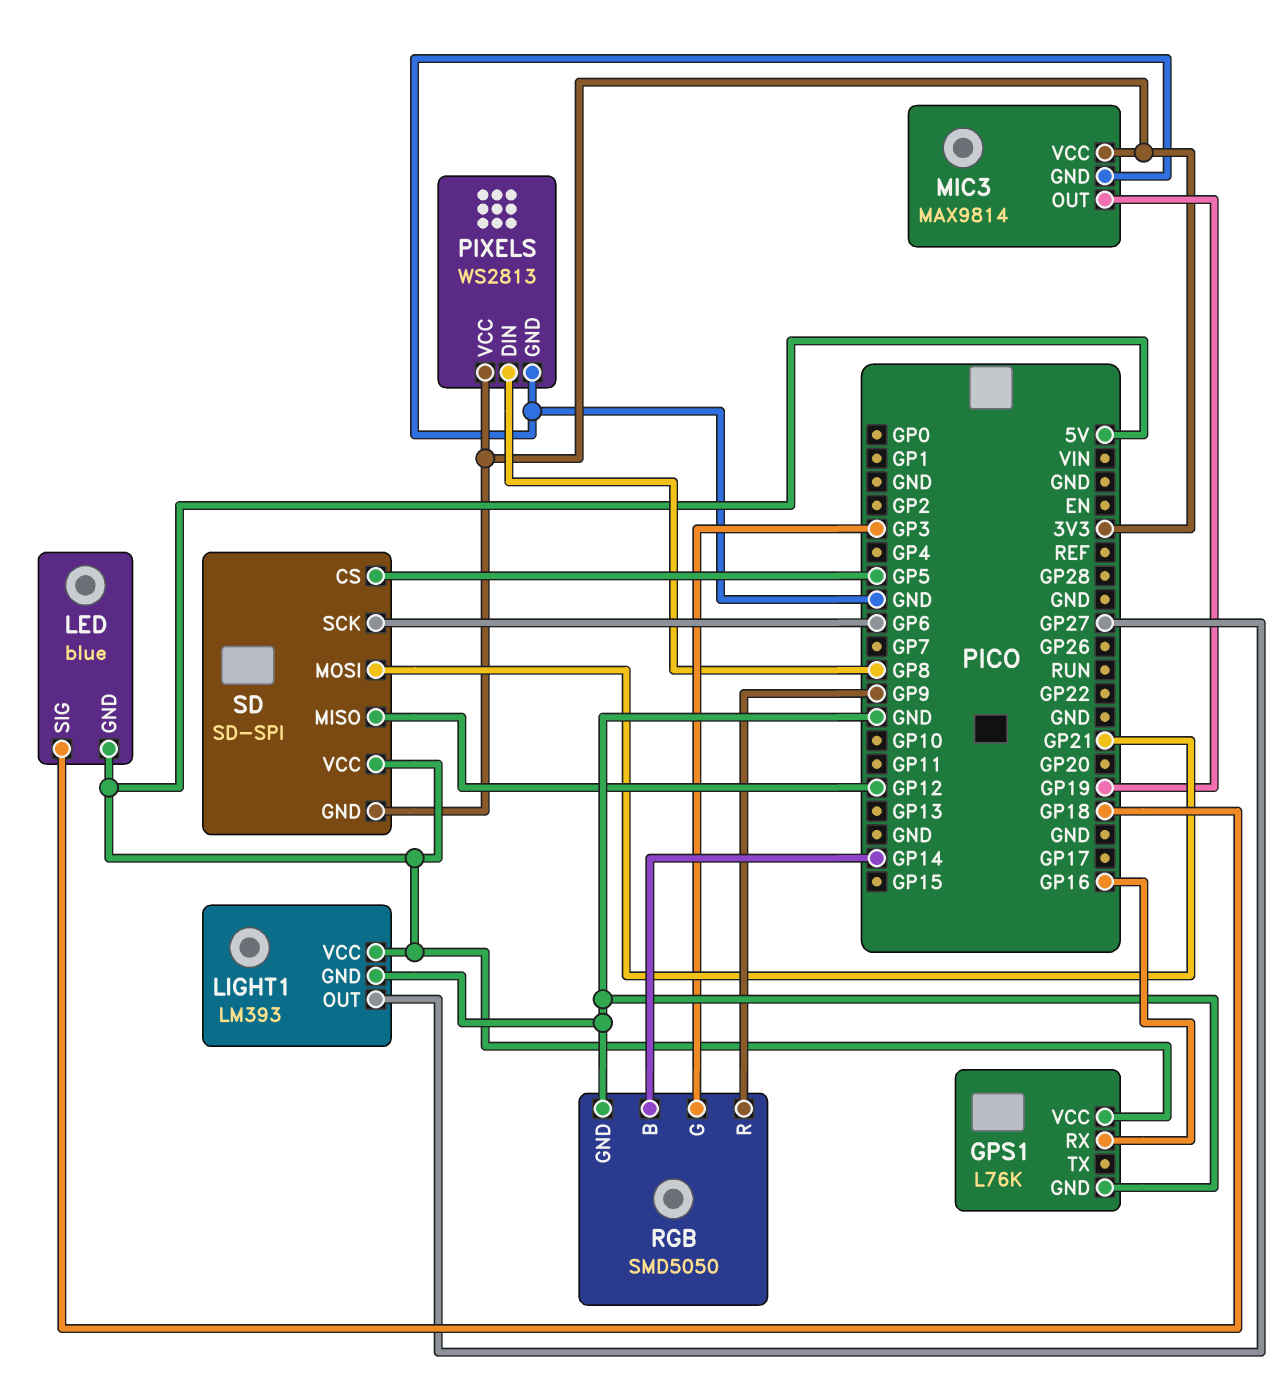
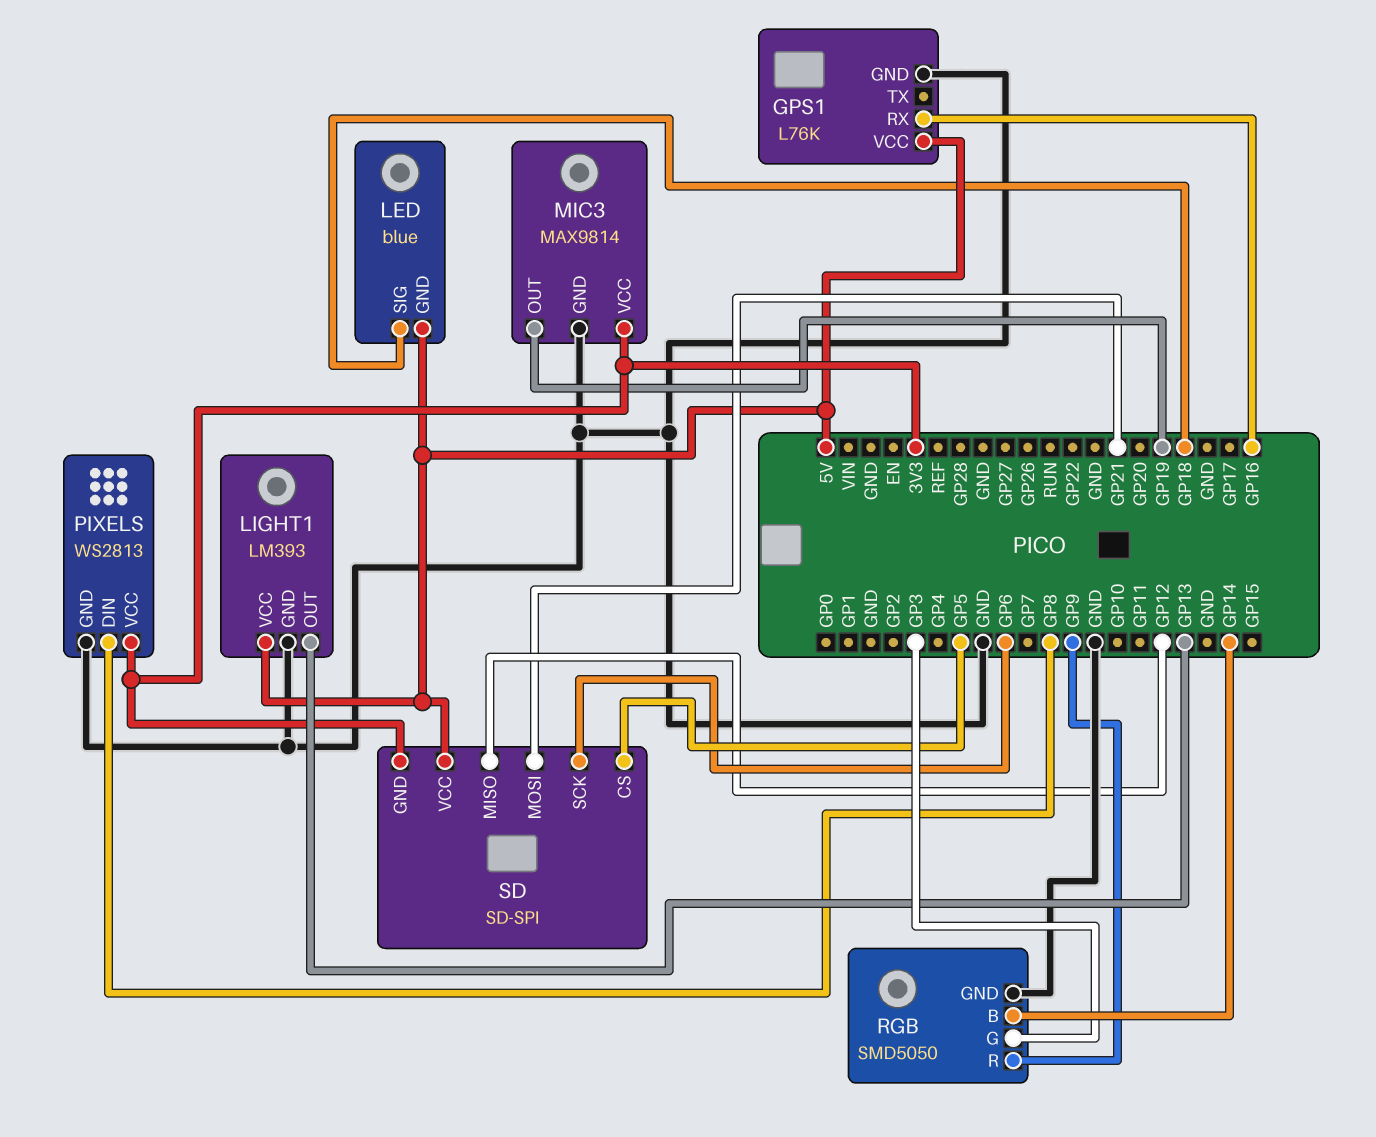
LIGHT1 pin OUT: GP27 -> GP13

